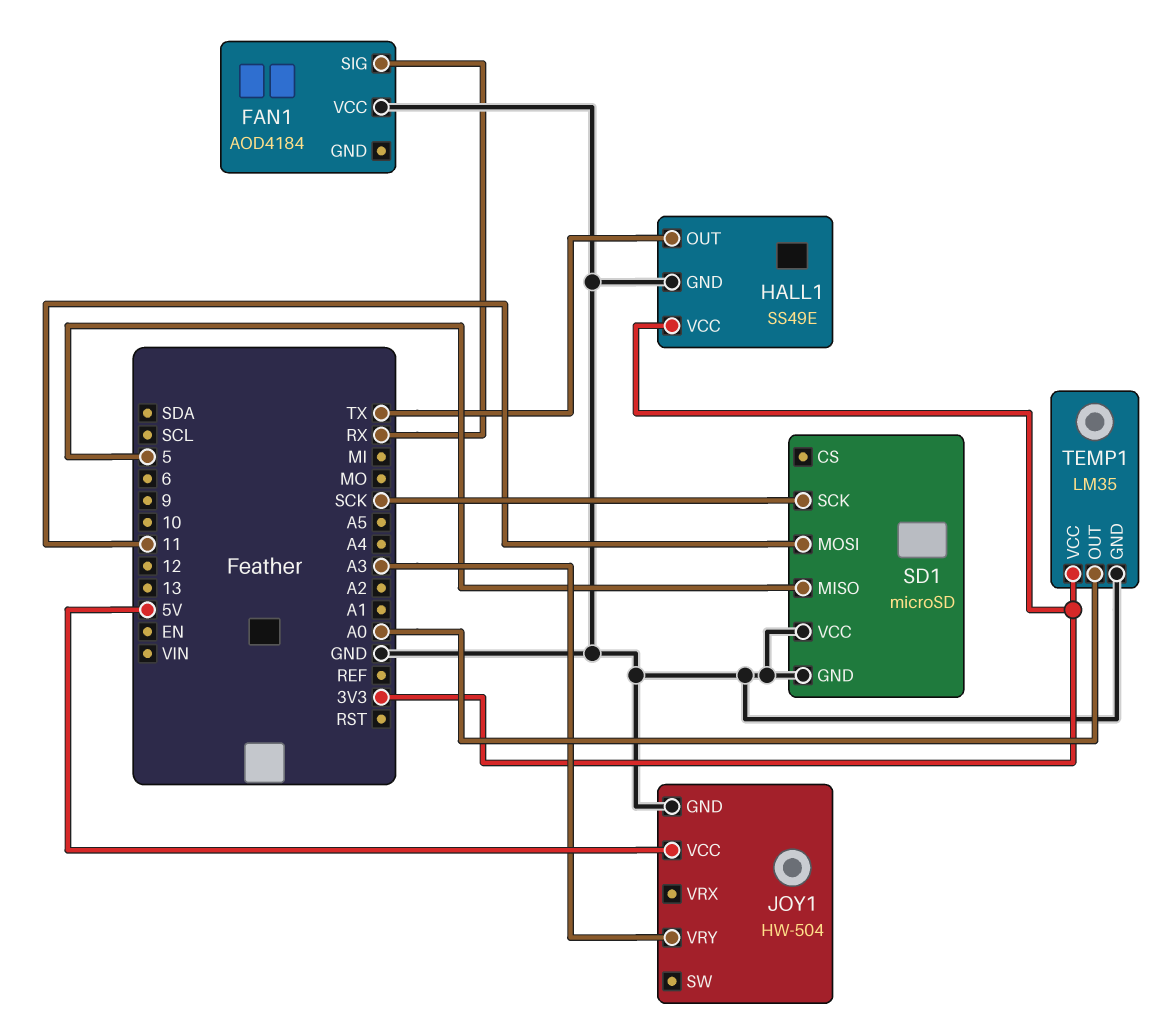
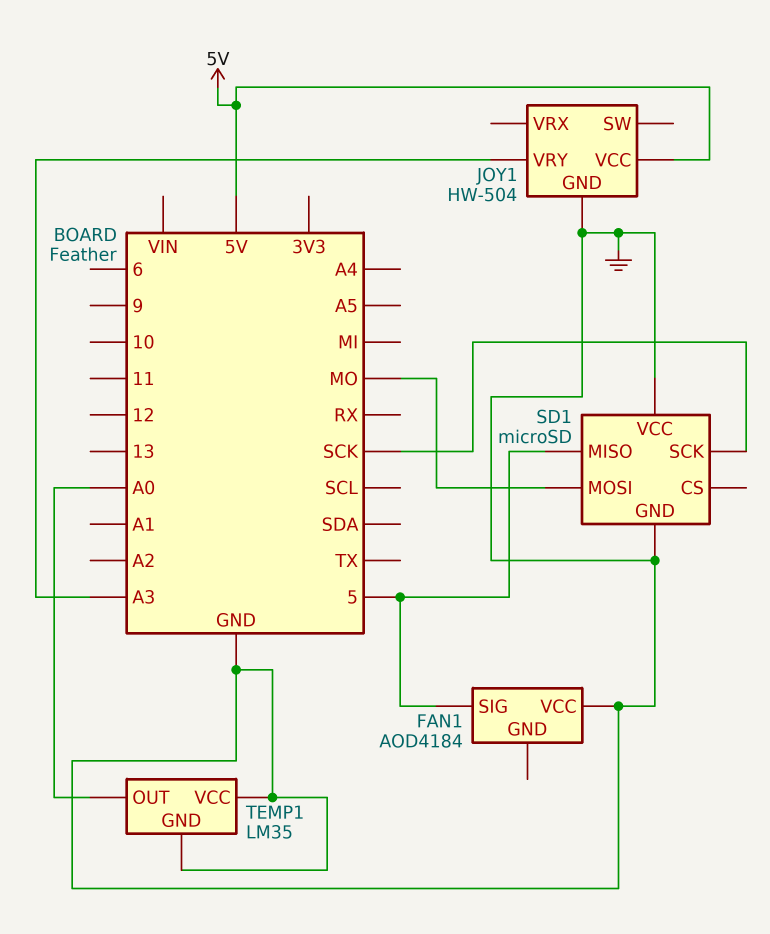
FAN1 pin SIG: RX -> 5
HALL1: SS49E -> none
HALL1 pin GND: GND -> none
HALL1 pin OUT: TX -> none
HALL1 pin VCC: 3V3 -> none
SD1 pin MOSI: 11 -> MO
TEMP1 pin VCC: 3V3 -> GND

